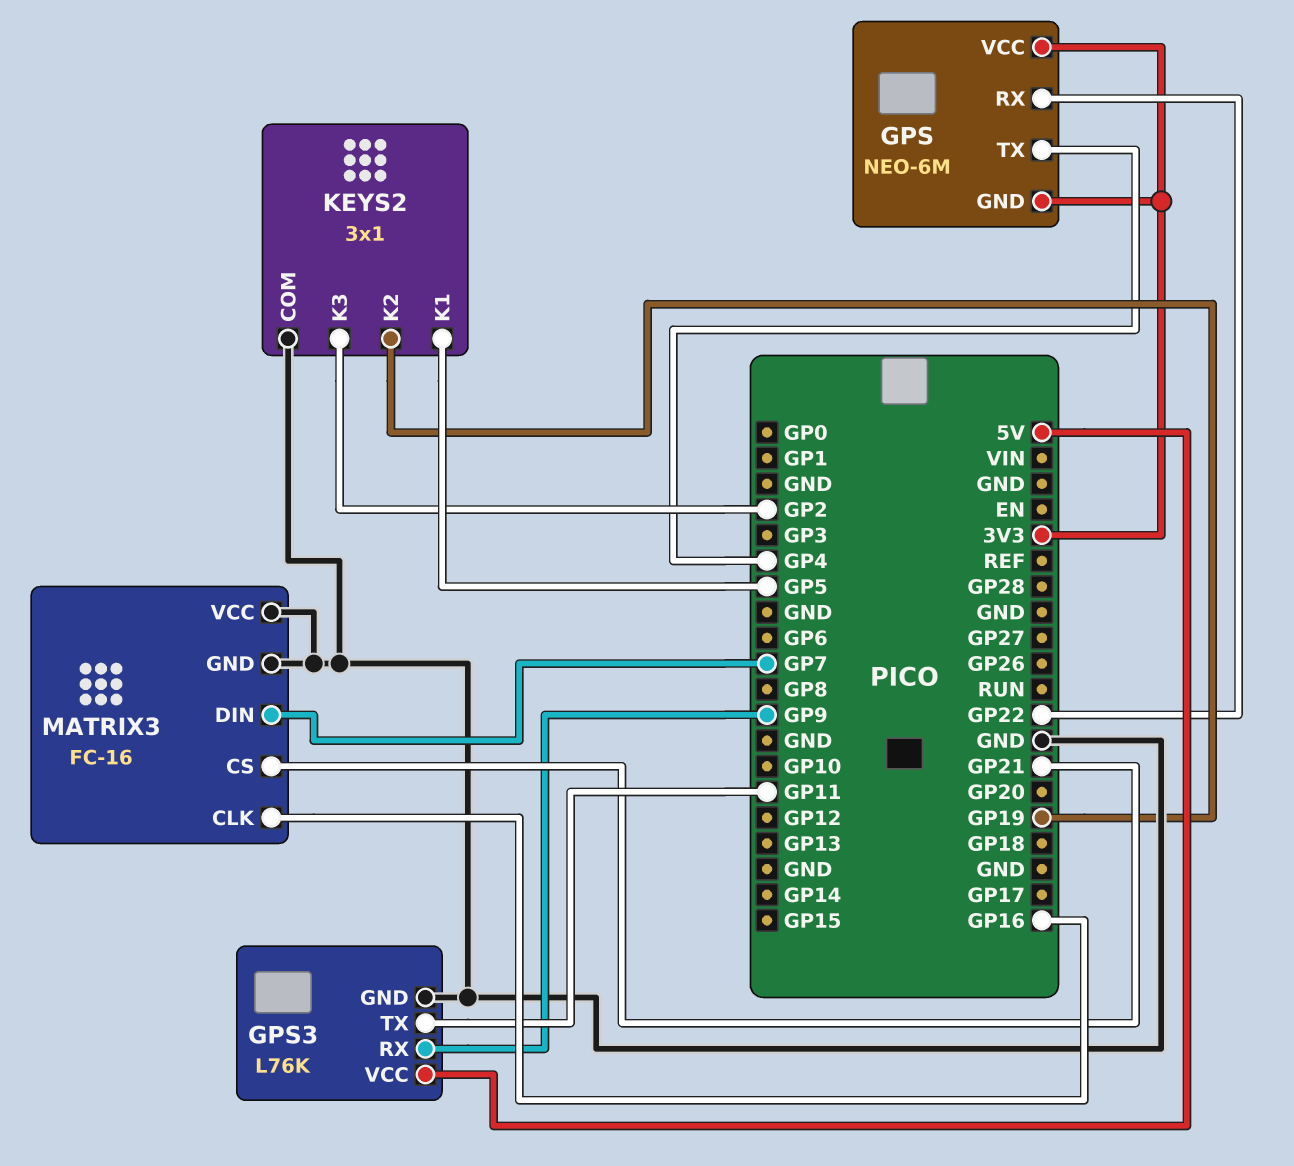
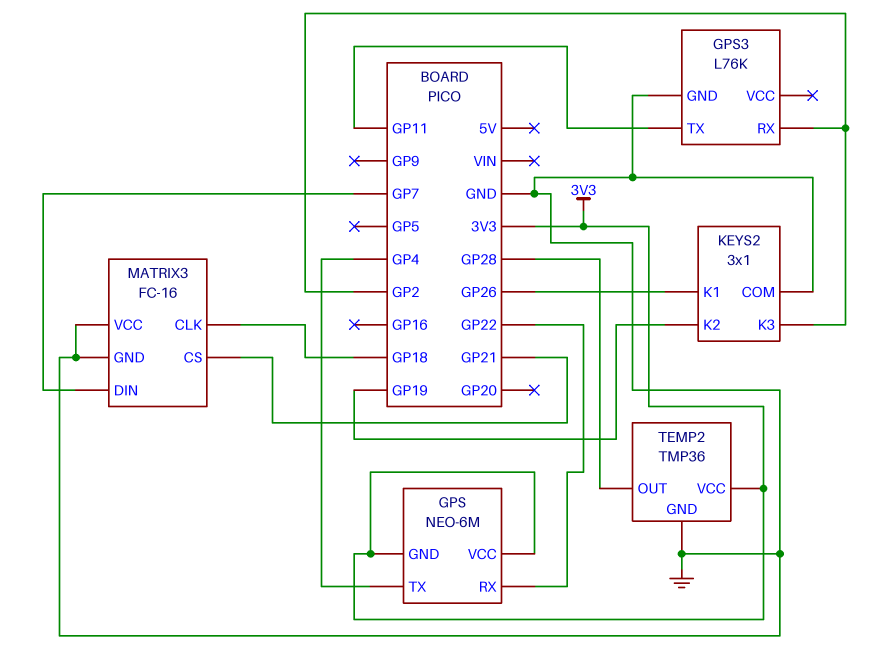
GPS3 pin RX: GP9 -> GP2
GPS3 pin VCC: 5V -> none
KEYS2 pin K1: GP5 -> GP26
MATRIX3 pin CLK: GP16 -> GP18
TEMP2: none -> TMP36
TEMP2 pin GND: none -> GND
TEMP2 pin OUT: none -> GP28
TEMP2 pin VCC: none -> 3V3

